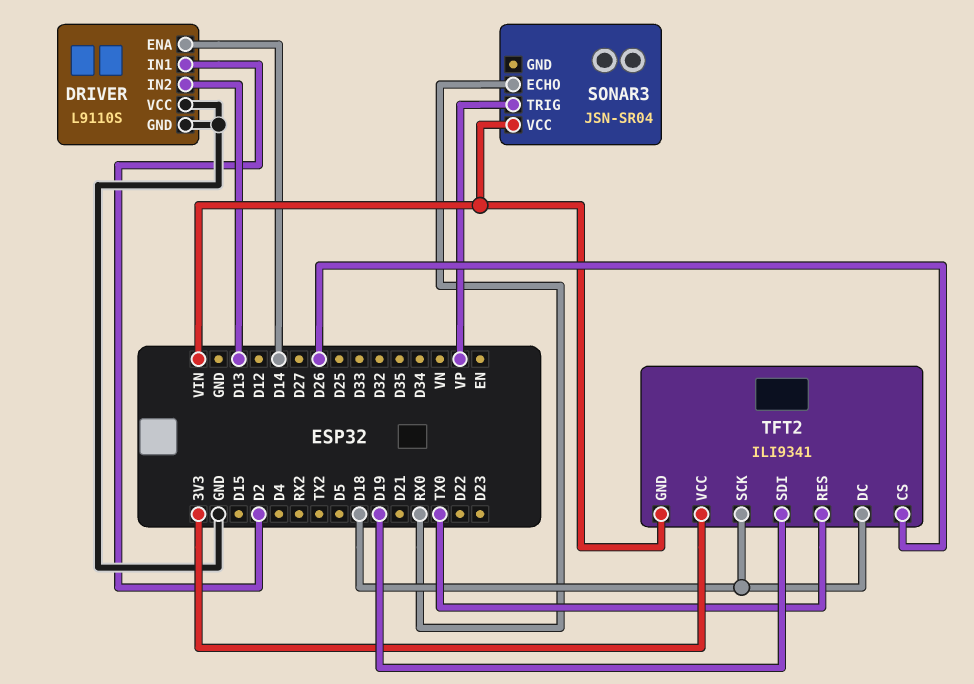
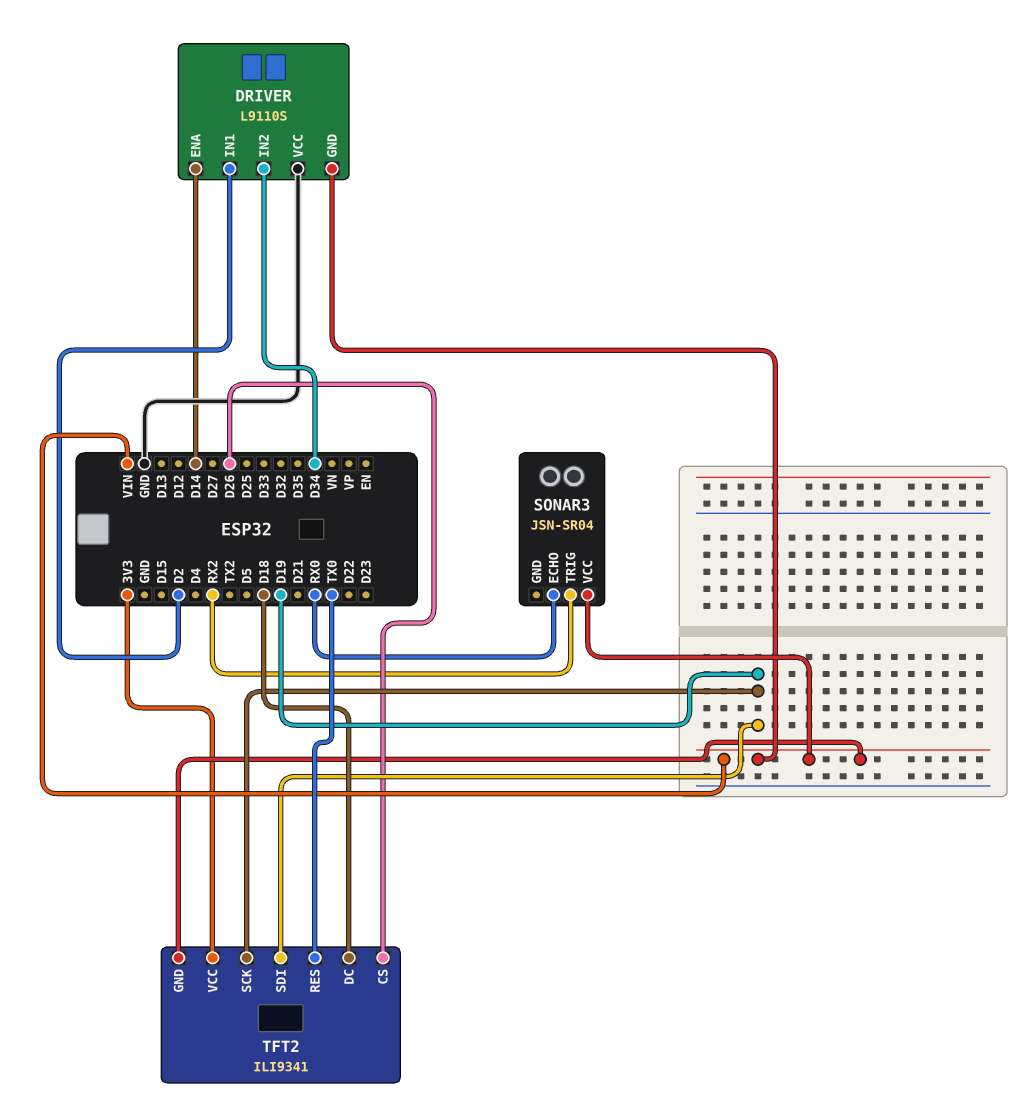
DRIVER pin GND: GND -> VIN
DRIVER pin IN2: D13 -> D34
SONAR3 pin TRIG: VP -> RX2
TFT2 pin SCK: D18 -> D19

